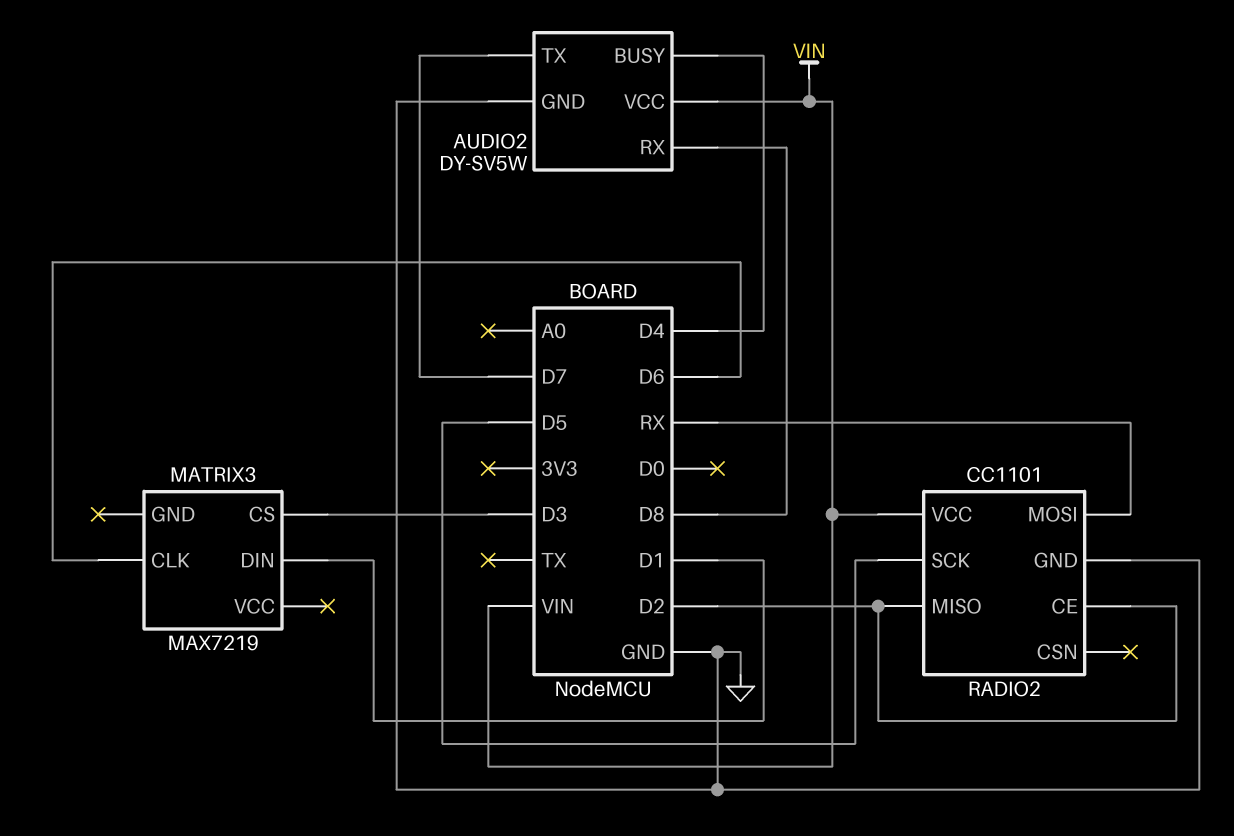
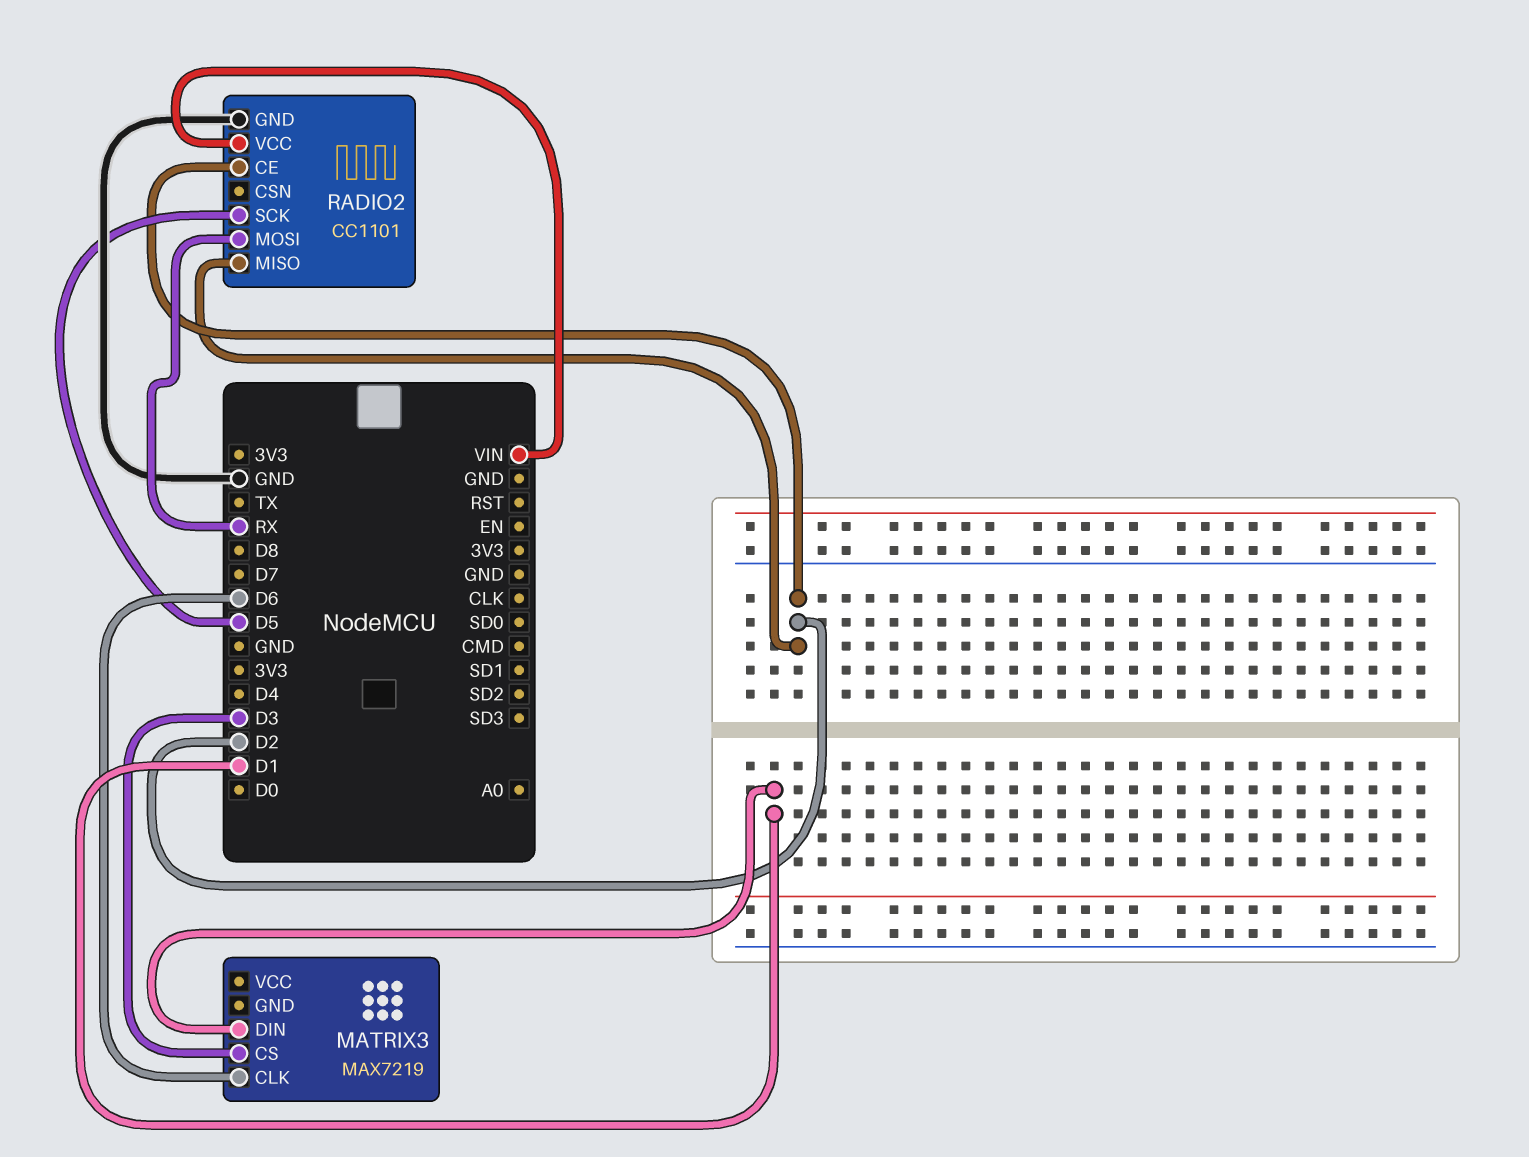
AUDIO2: DY-SV5W -> none
AUDIO2 pin BUSY: D4 -> none
AUDIO2 pin GND: GND -> none
AUDIO2 pin RX: D8 -> none
AUDIO2 pin TX: D7 -> none
AUDIO2 pin VCC: VIN -> none

